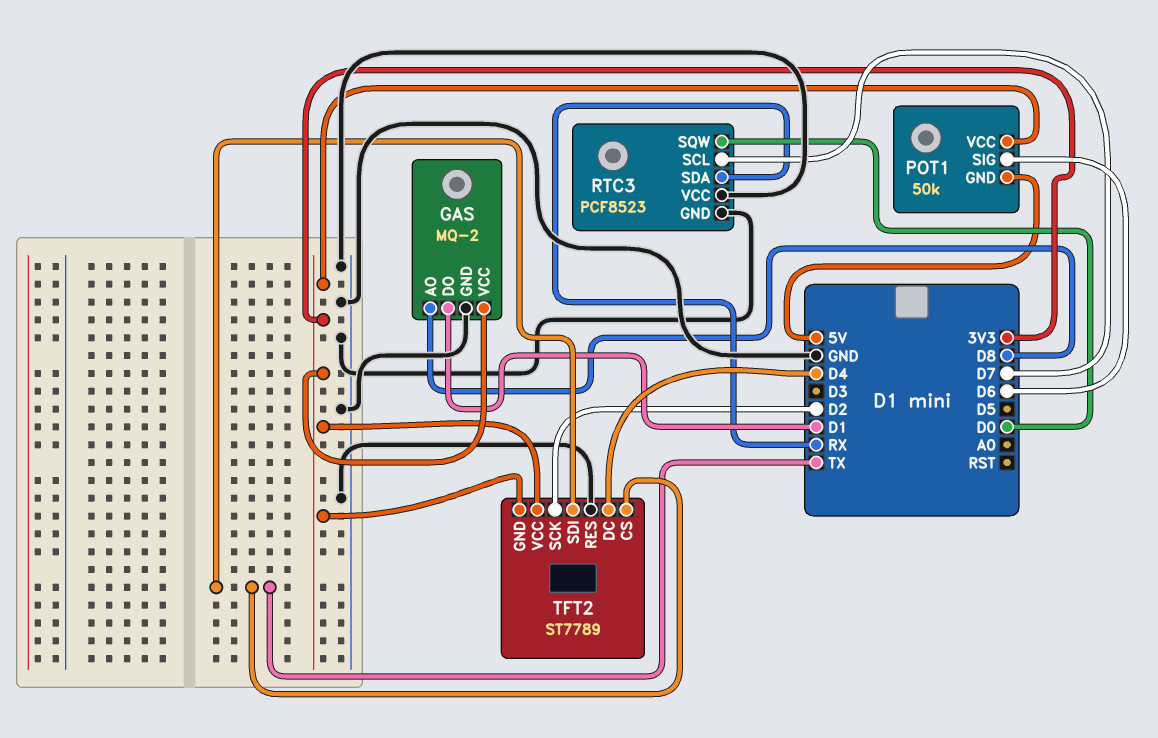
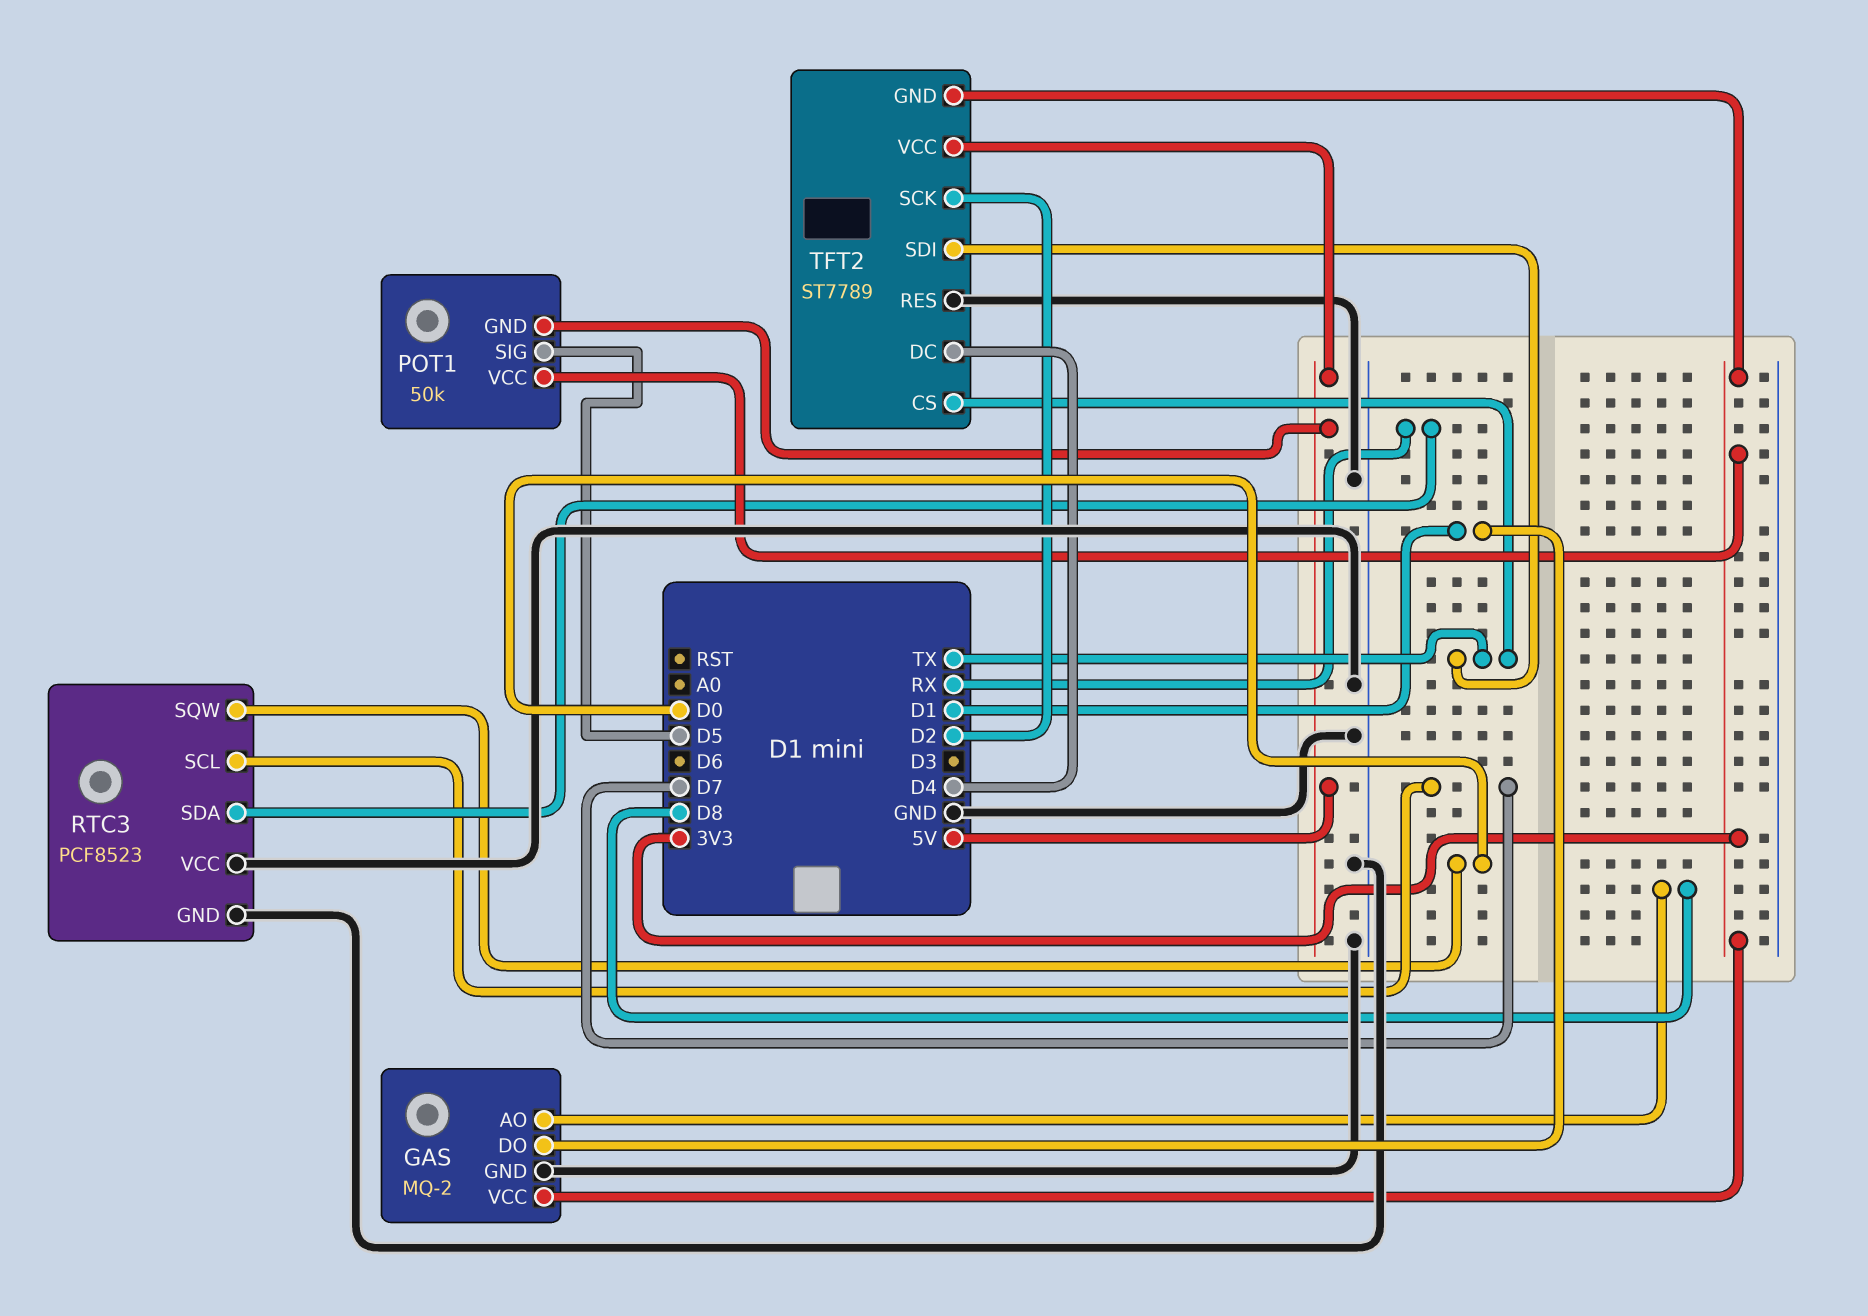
POT1 pin SIG: D6 -> D5
TFT2 pin VCC: 3V3 -> 5V

